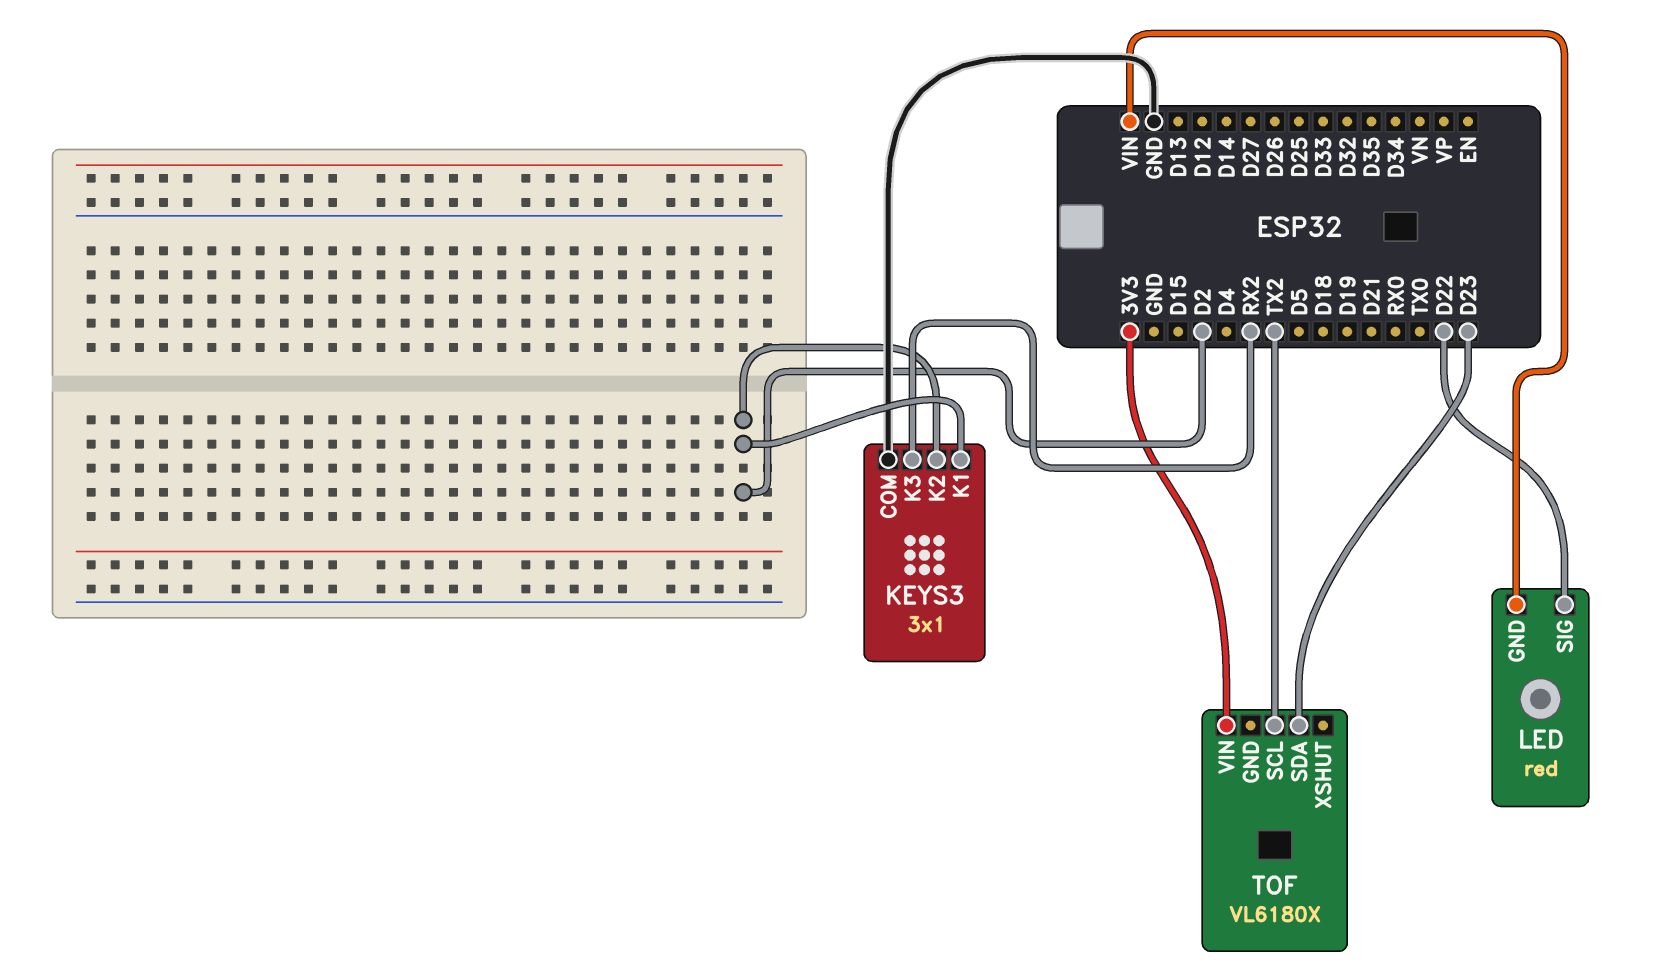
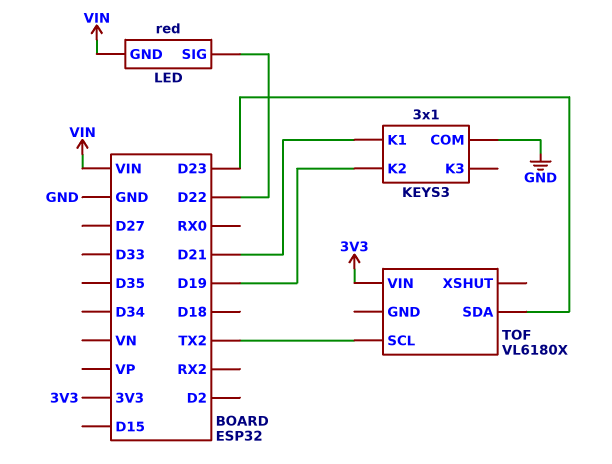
KEYS3 pin K1: D2 -> D21
KEYS3 pin K2: D2 -> D19
KEYS3 pin K3: RX2 -> none

